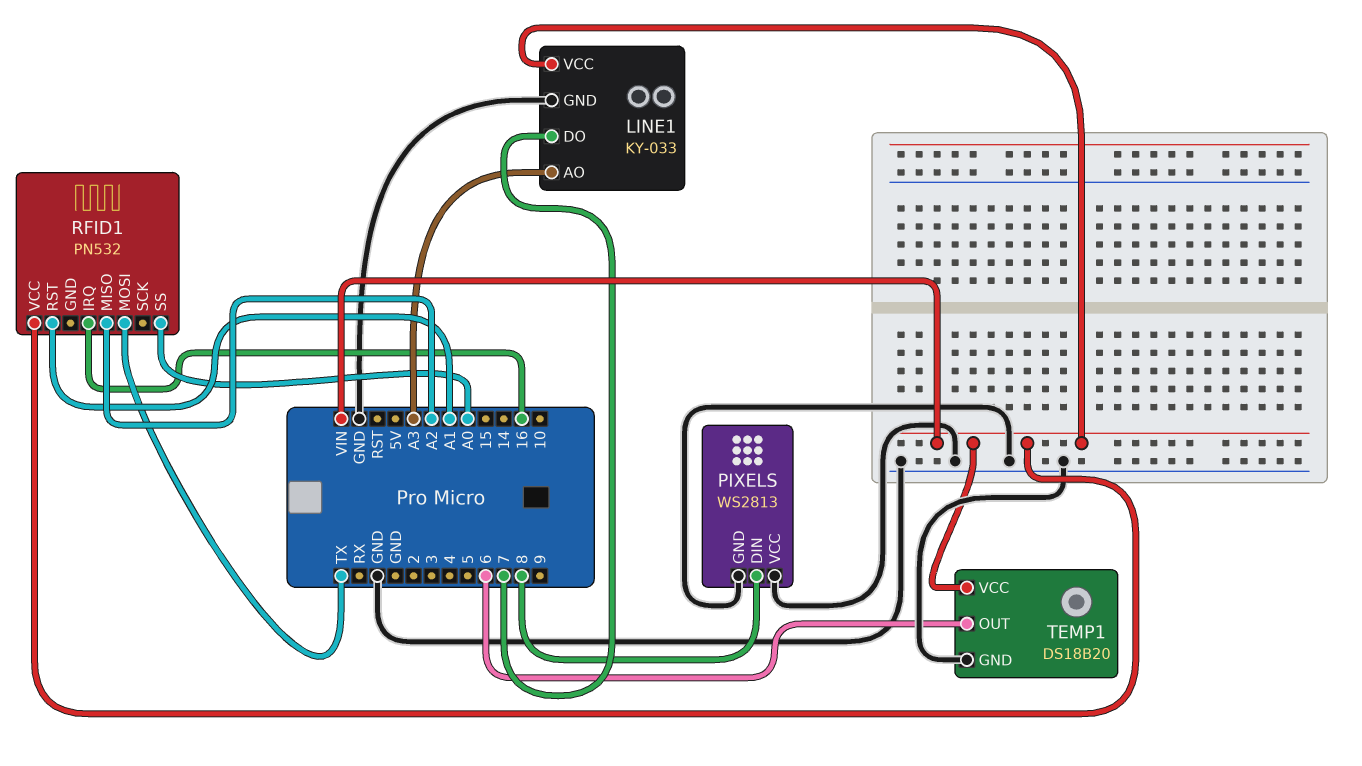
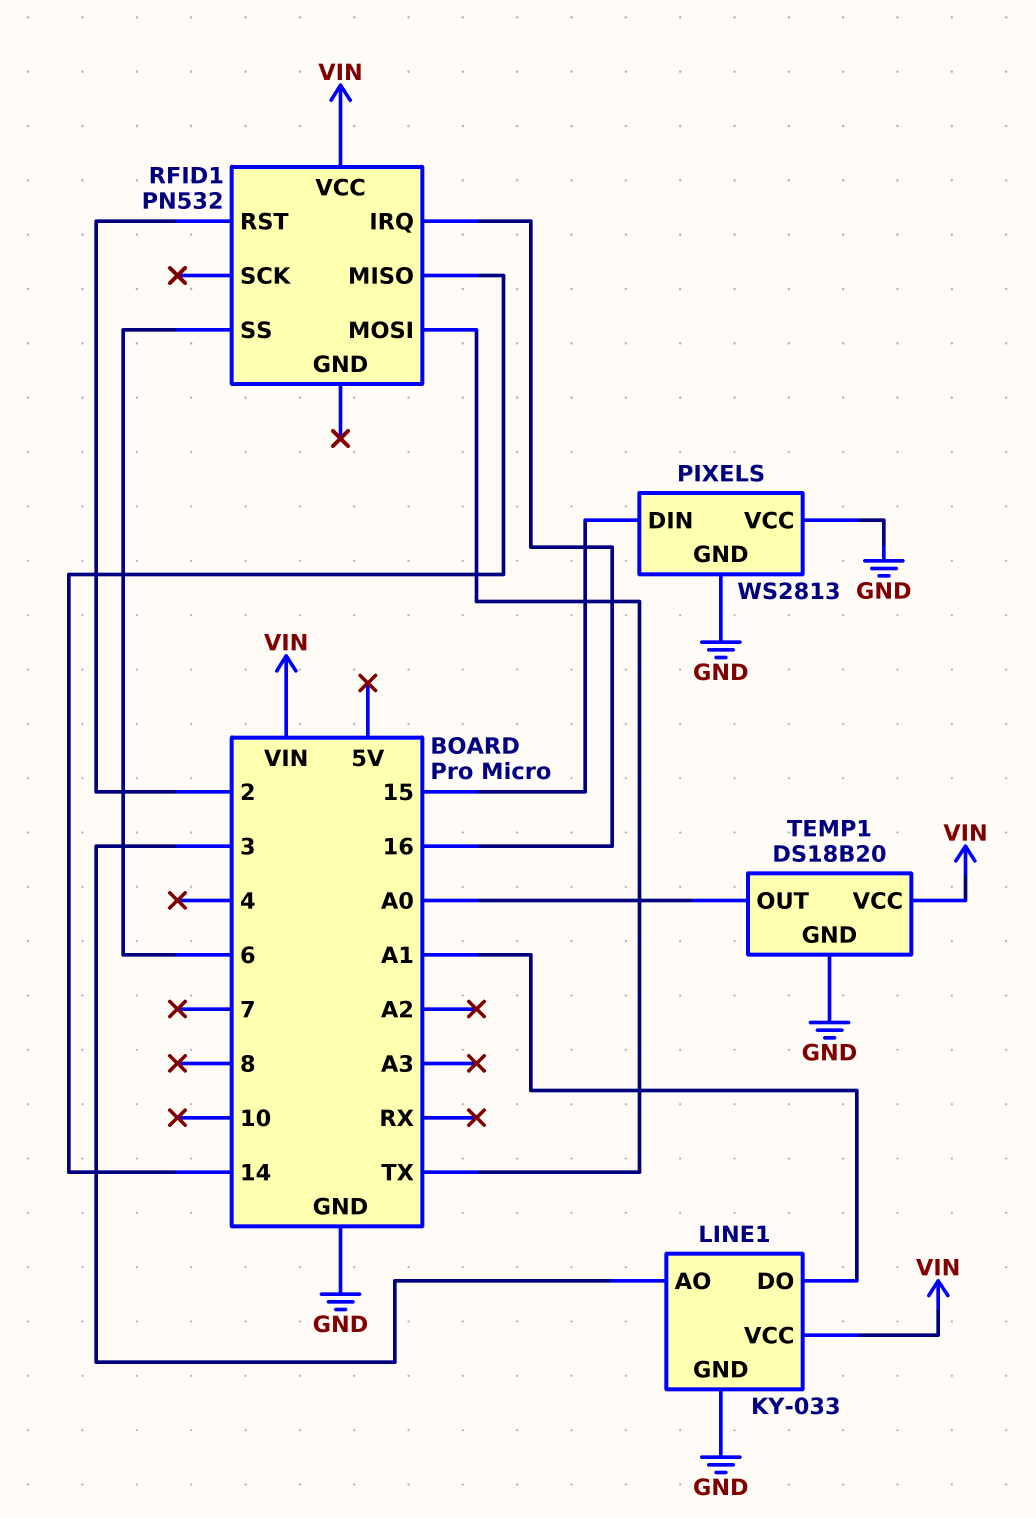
LINE1 pin AO: A3 -> 3
LINE1 pin DO: 7 -> A1
PIXELS pin DIN: 8 -> 15
RFID1 pin MISO: A2 -> 14
RFID1 pin RST: A1 -> 2
RFID1 pin SS: A0 -> 6
TEMP1 pin OUT: 6 -> A0

